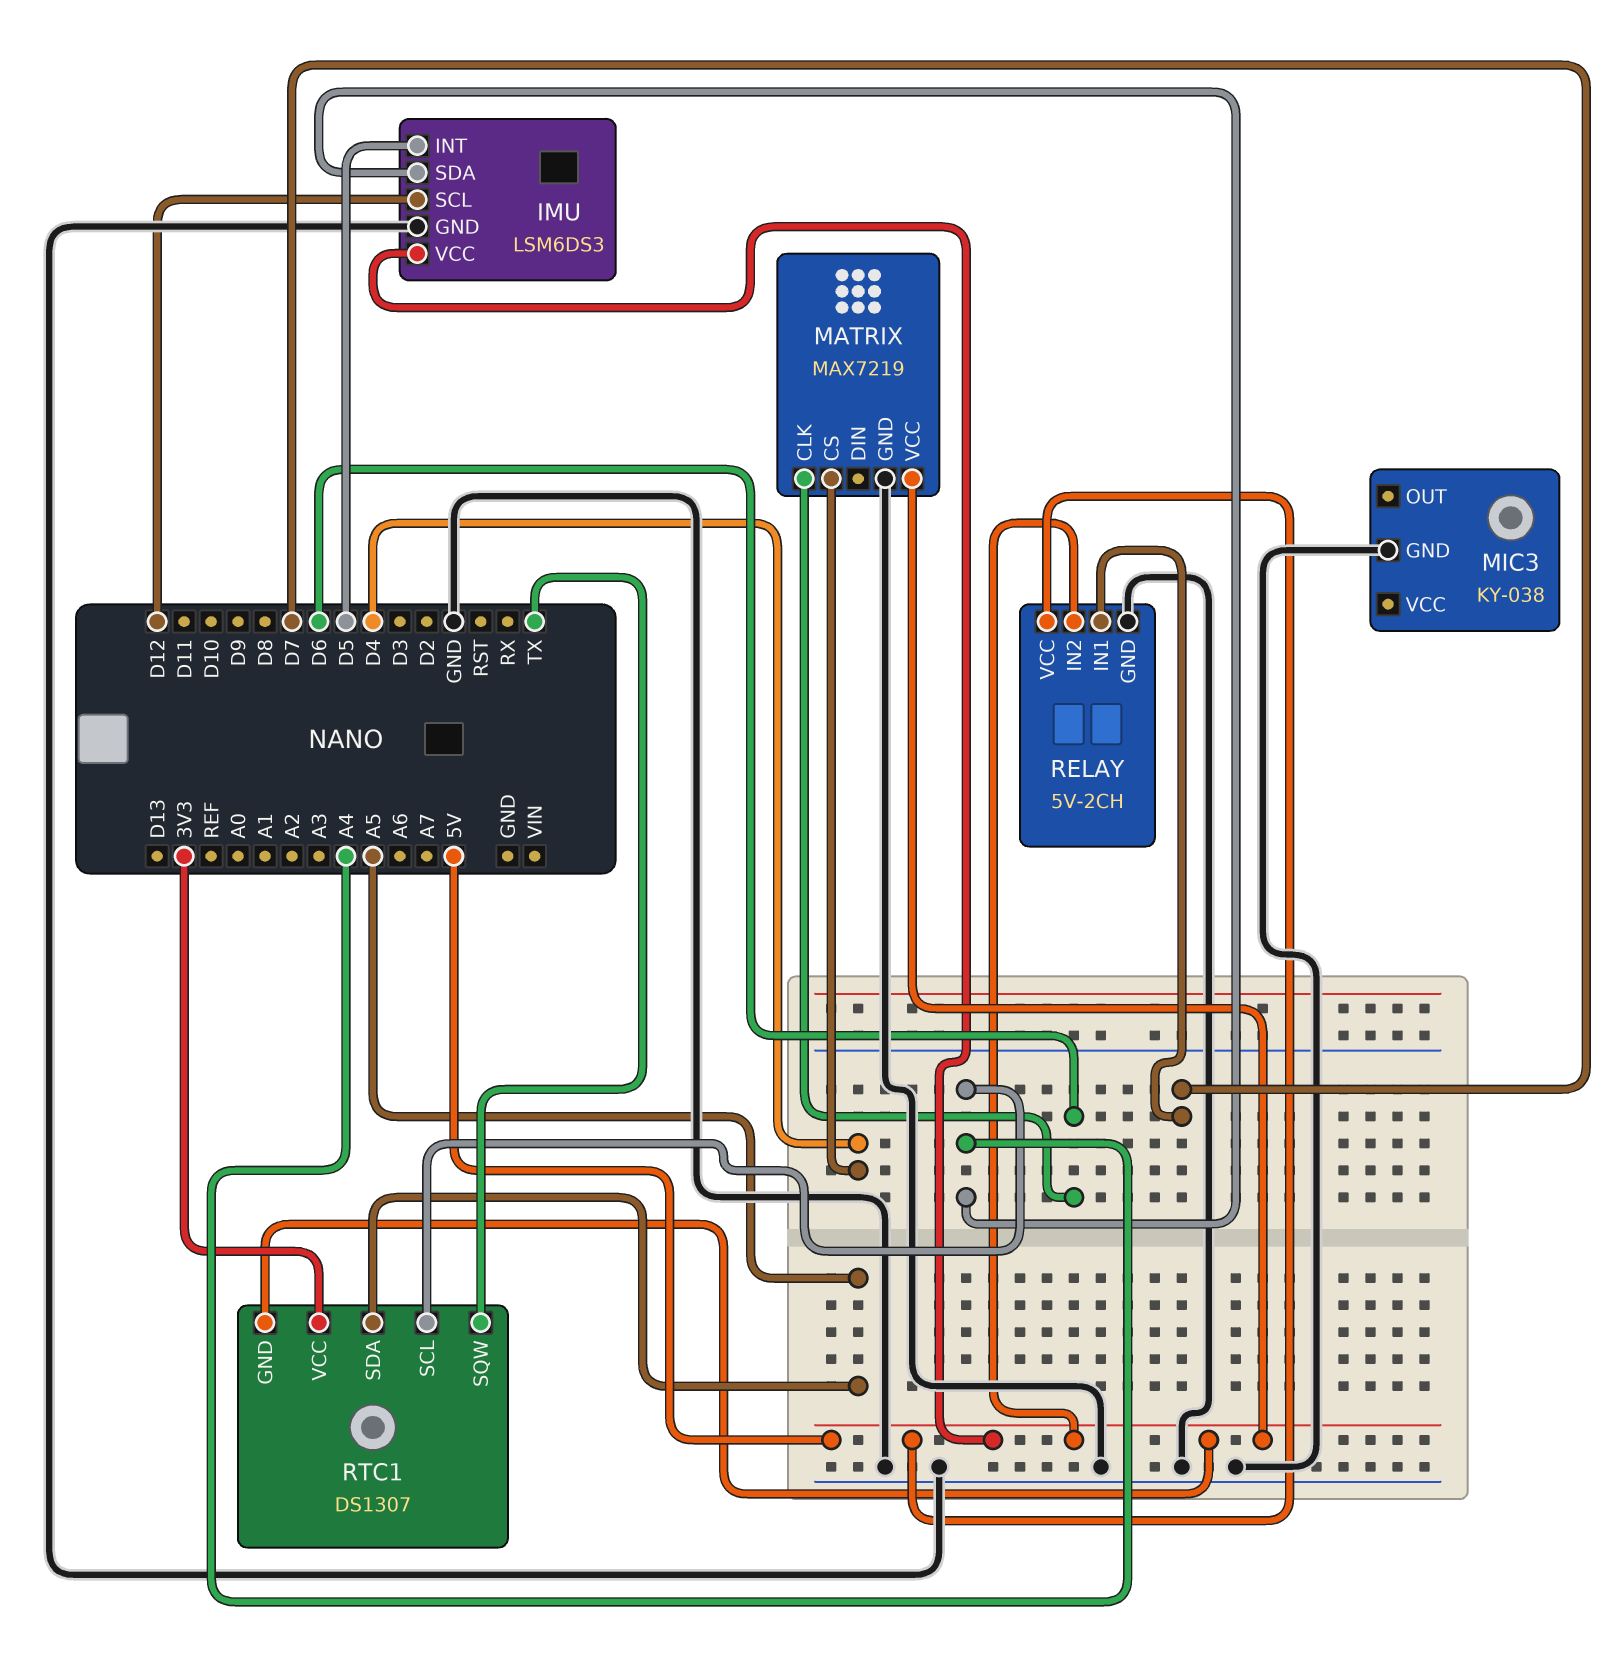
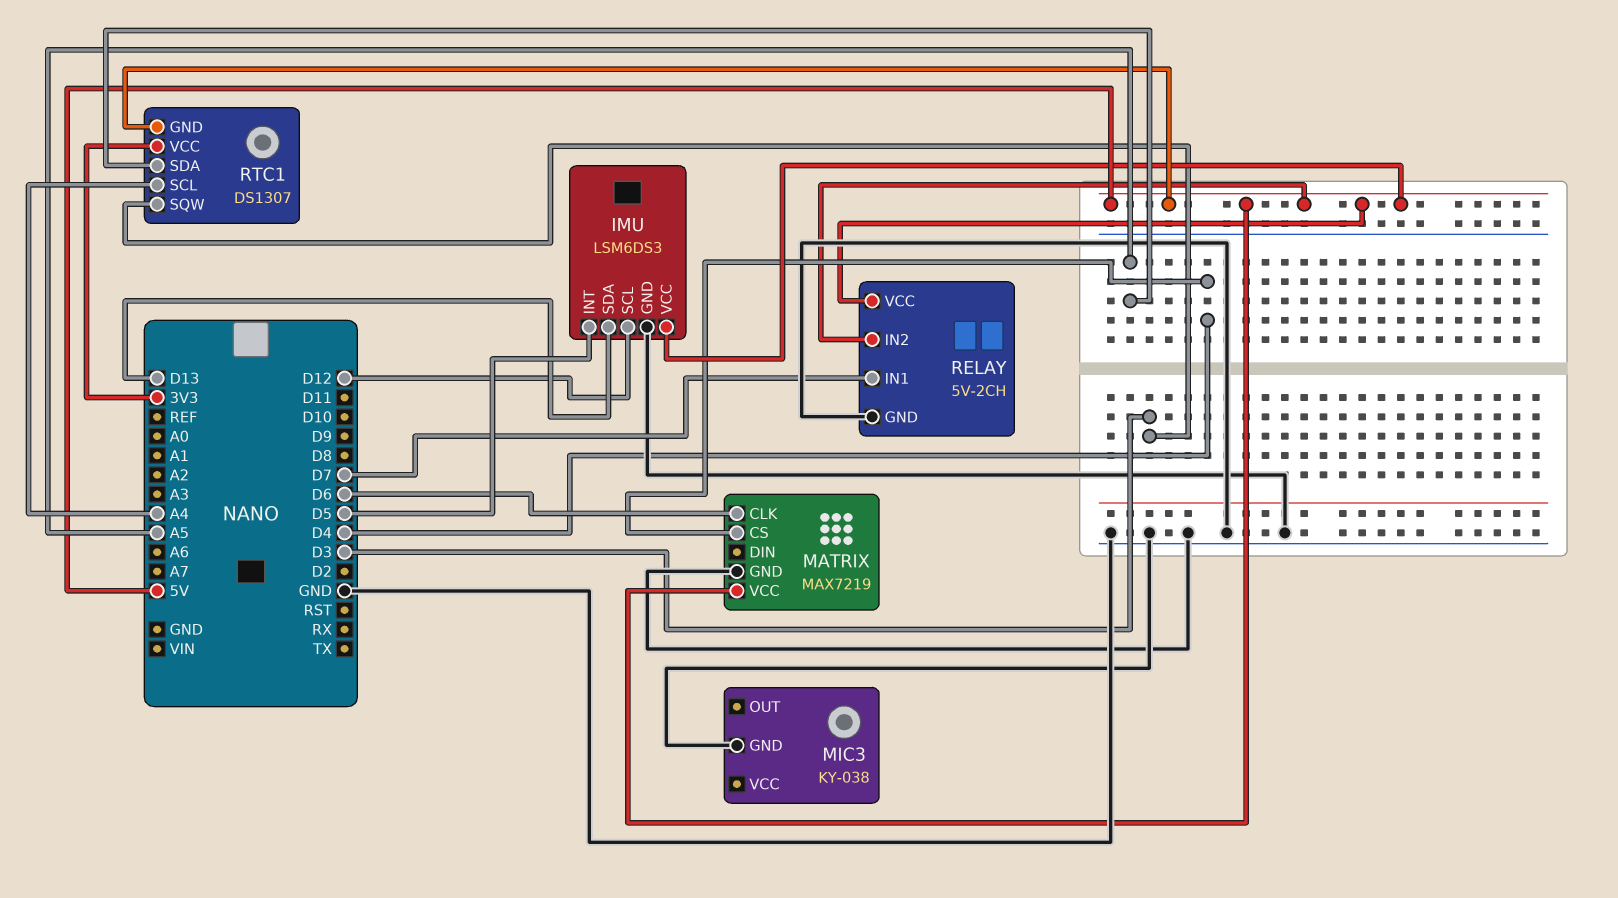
IMU pin SDA: A4 -> D13
RTC1 pin SQW: TX -> D3

